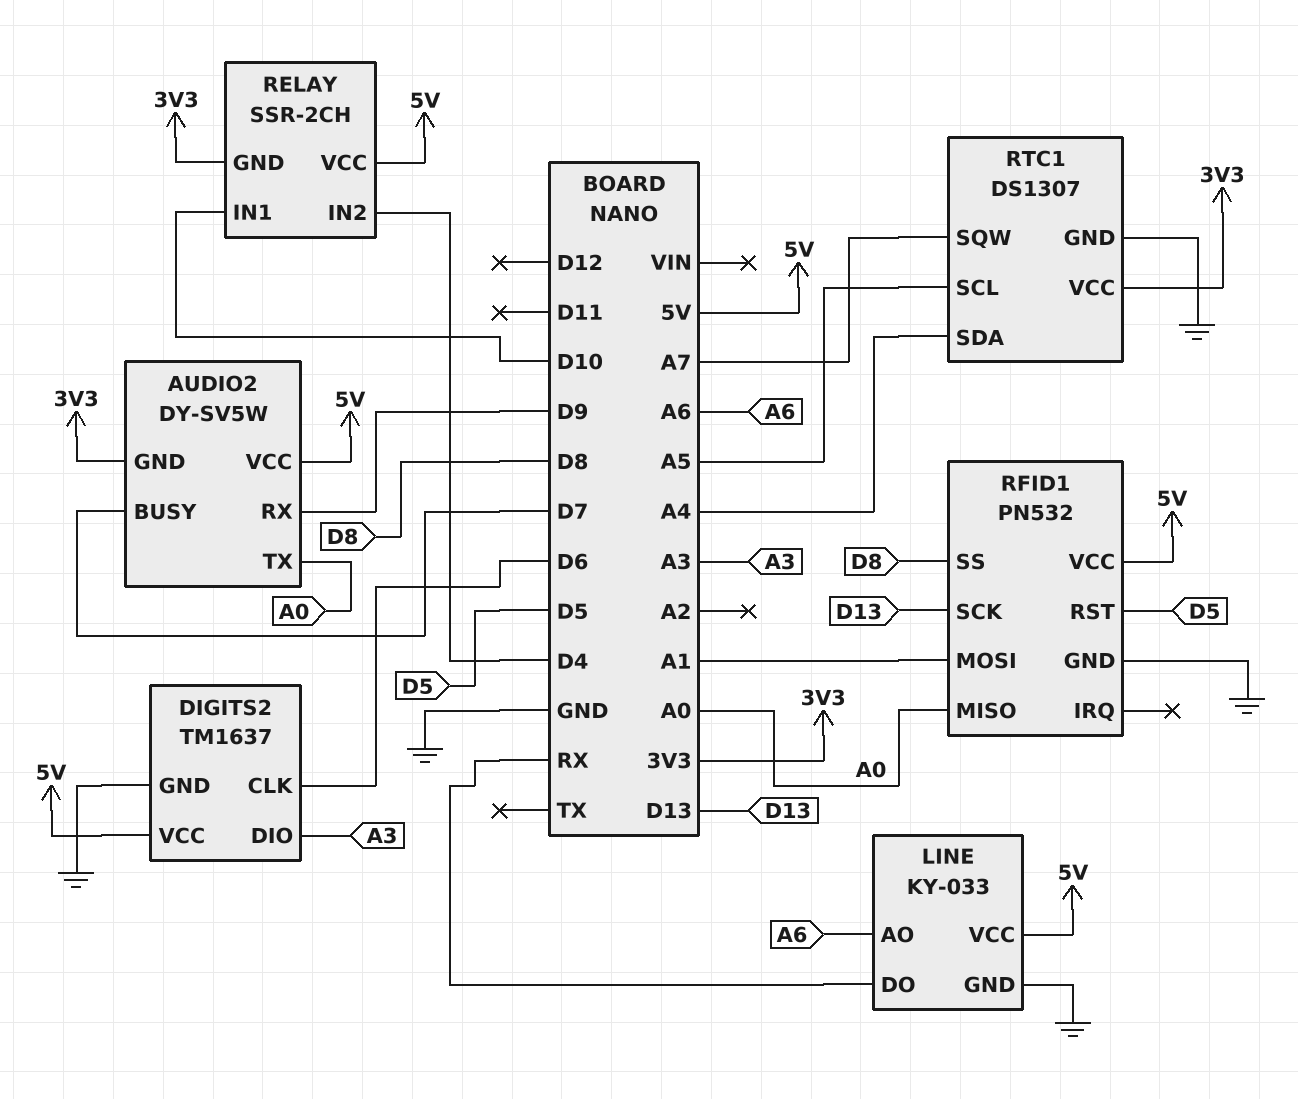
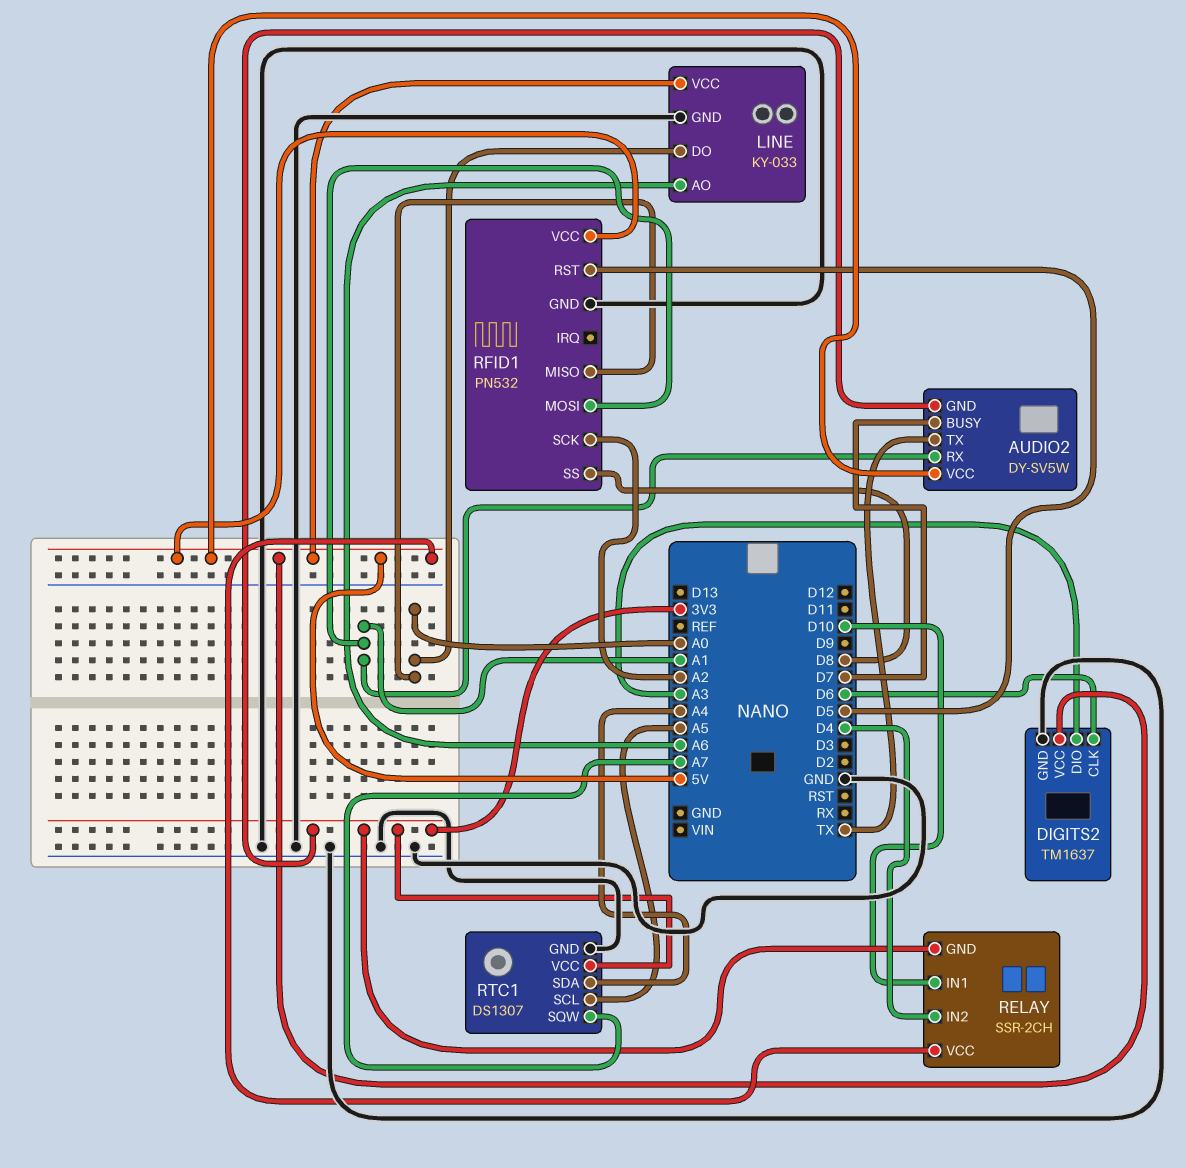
AUDIO2 pin RX: D9 -> A1
AUDIO2 pin TX: A0 -> TX
LINE pin DO: RX -> A0
RFID1 pin SCK: D13 -> A2

